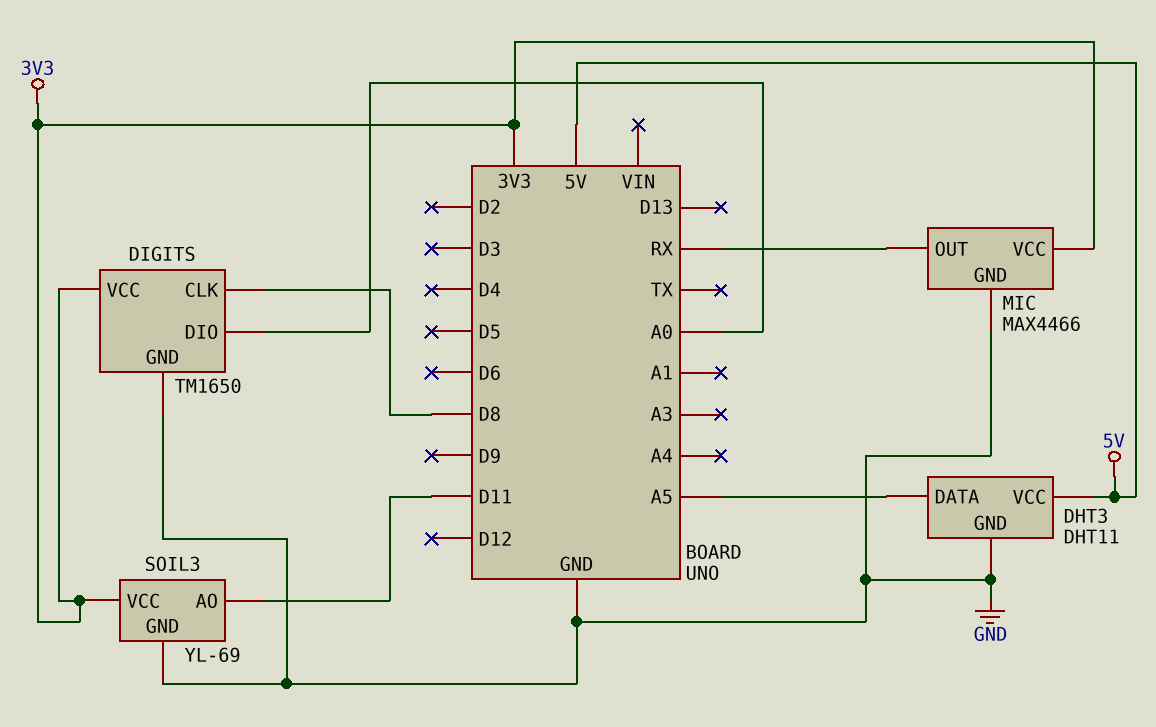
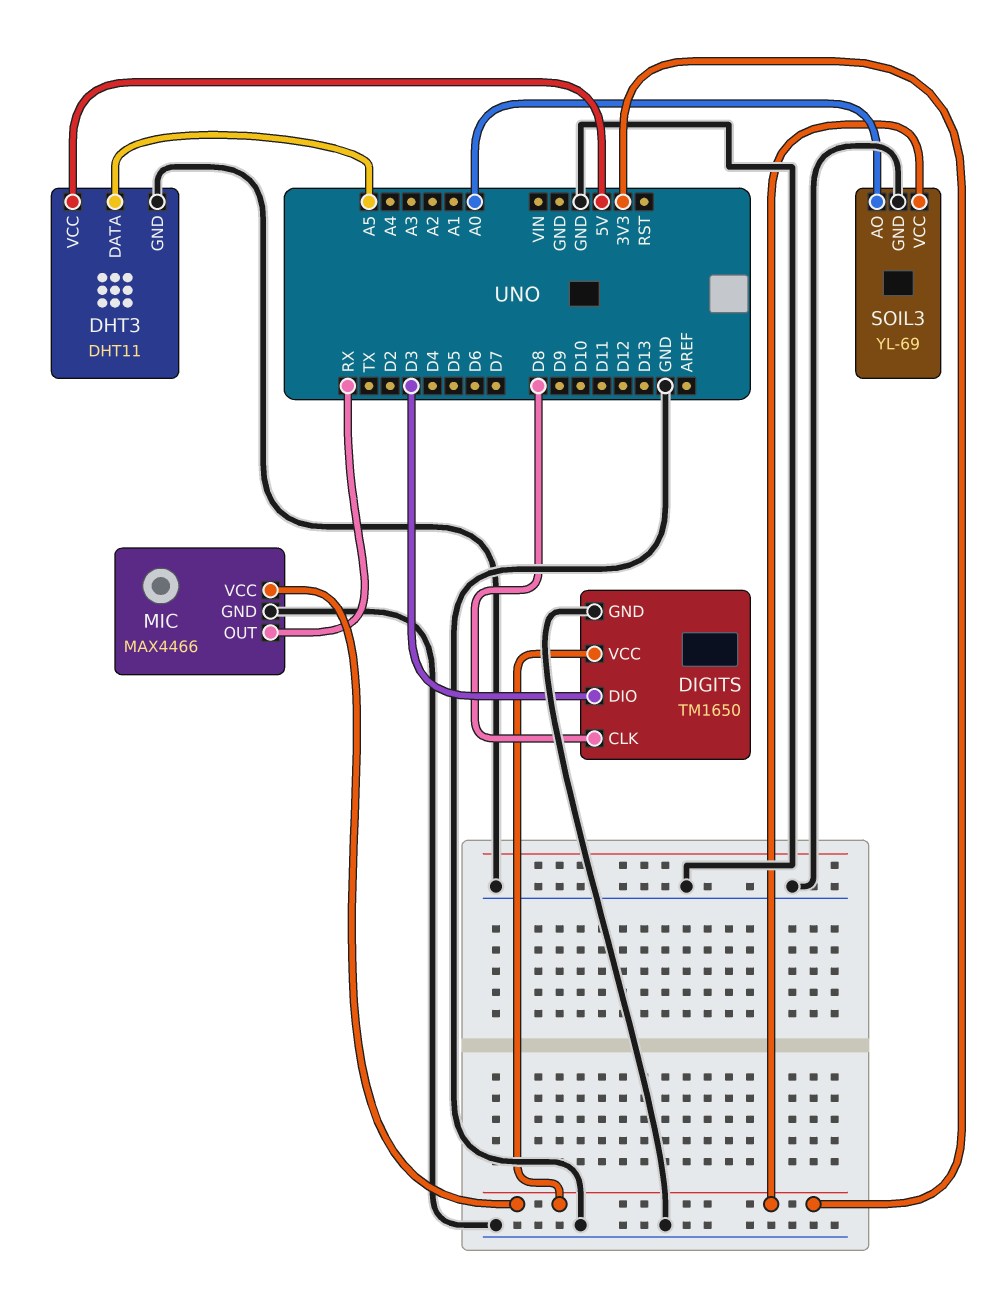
DIGITS pin DIO: A0 -> D3
SOIL3 pin AO: D11 -> A0

